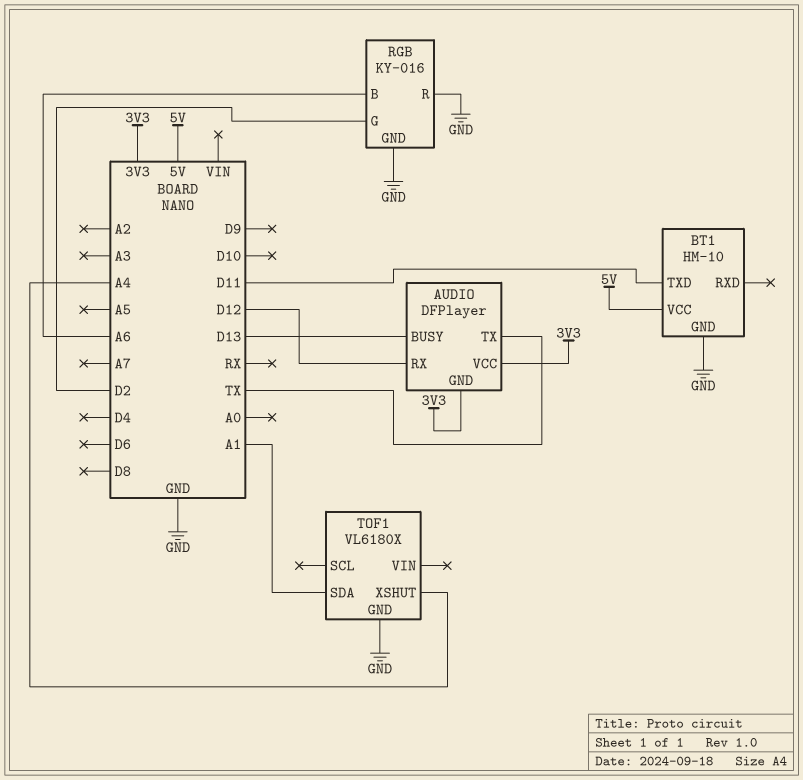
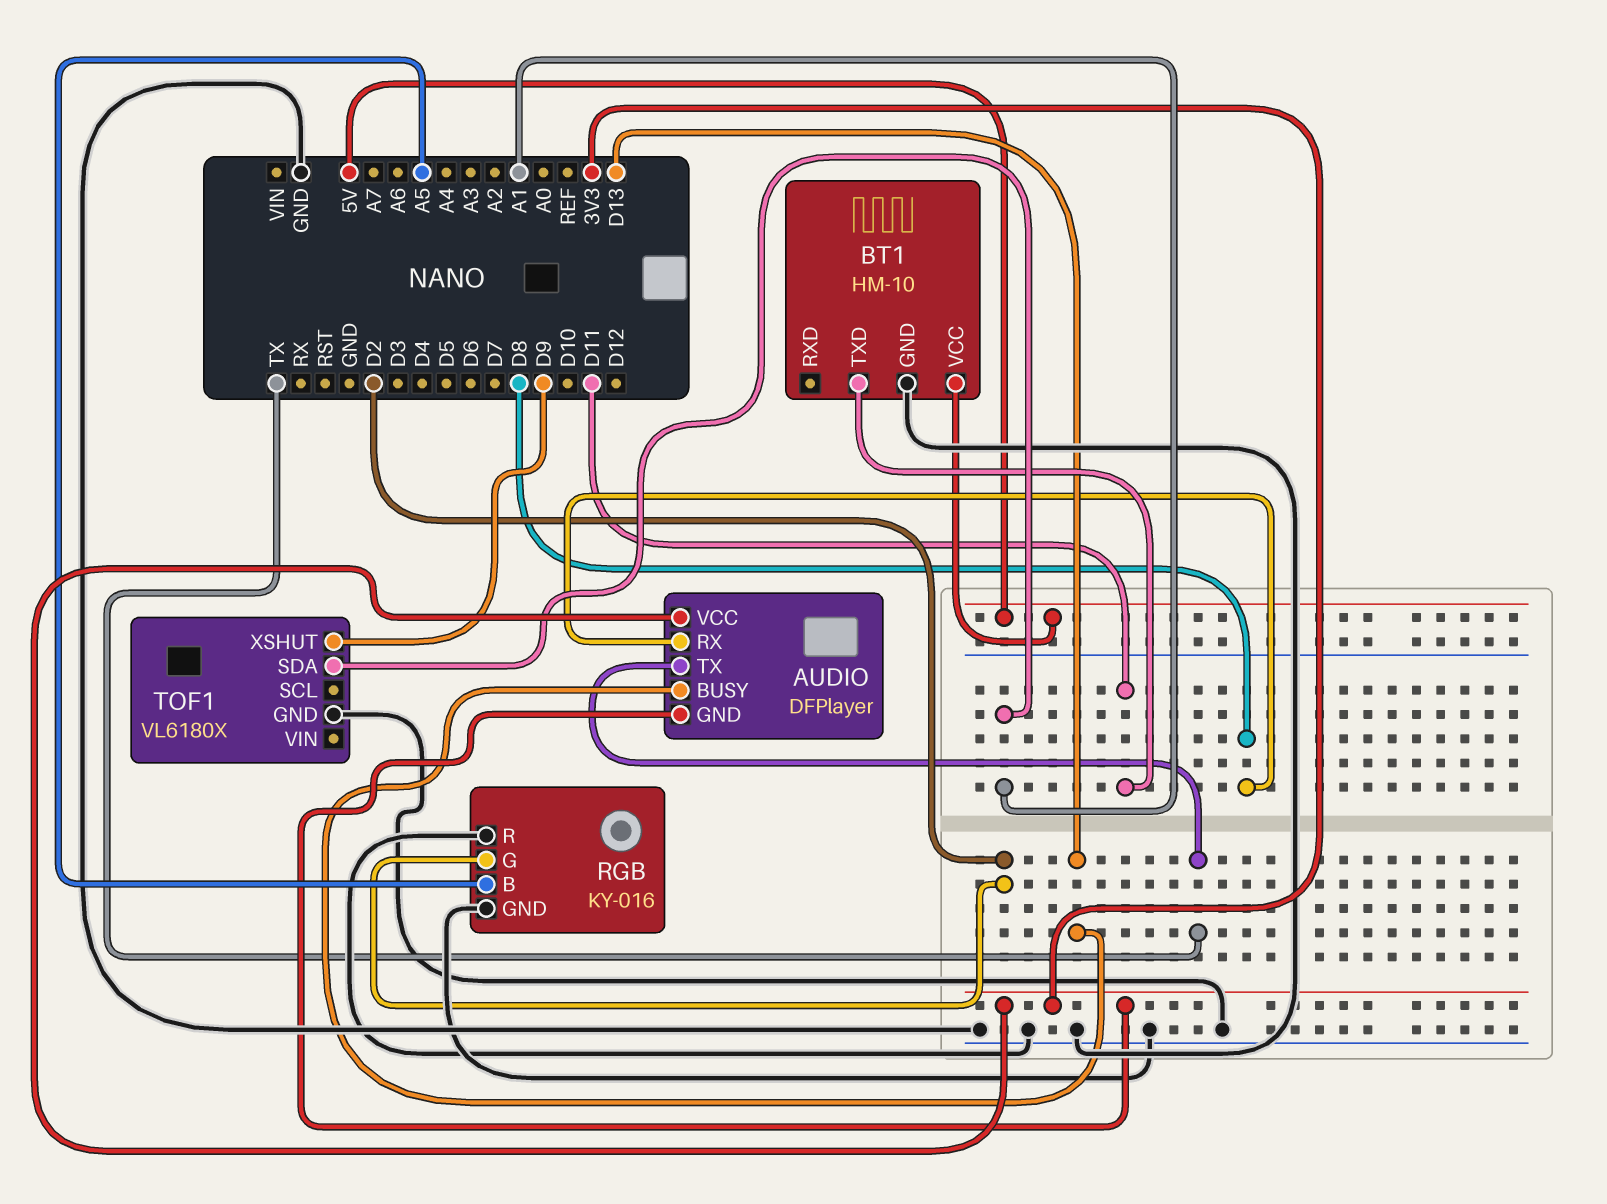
AUDIO pin RX: D12 -> D8
RGB pin B: A6 -> A5
TOF1 pin XSHUT: A4 -> D9

